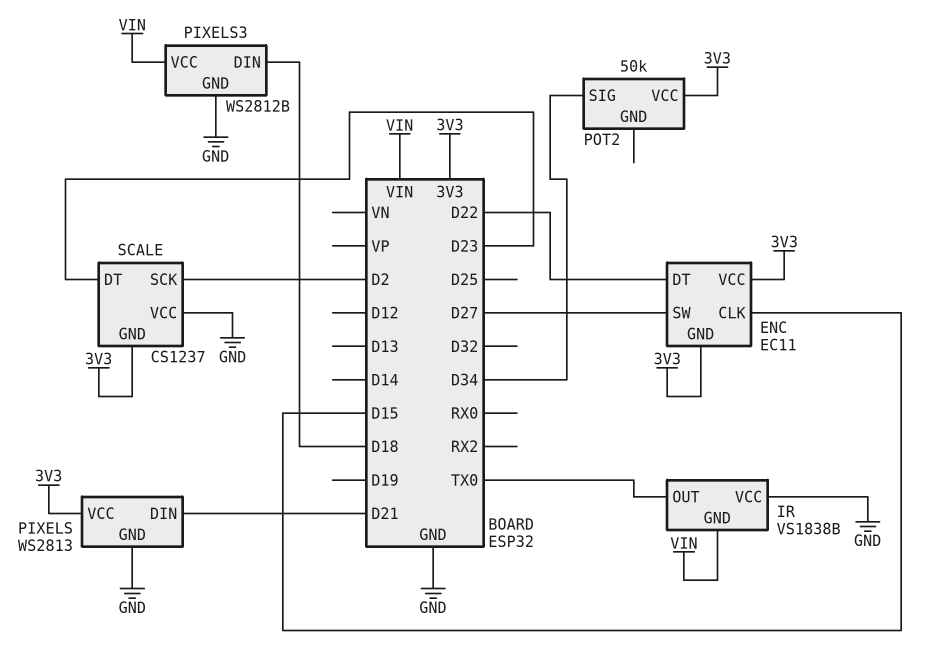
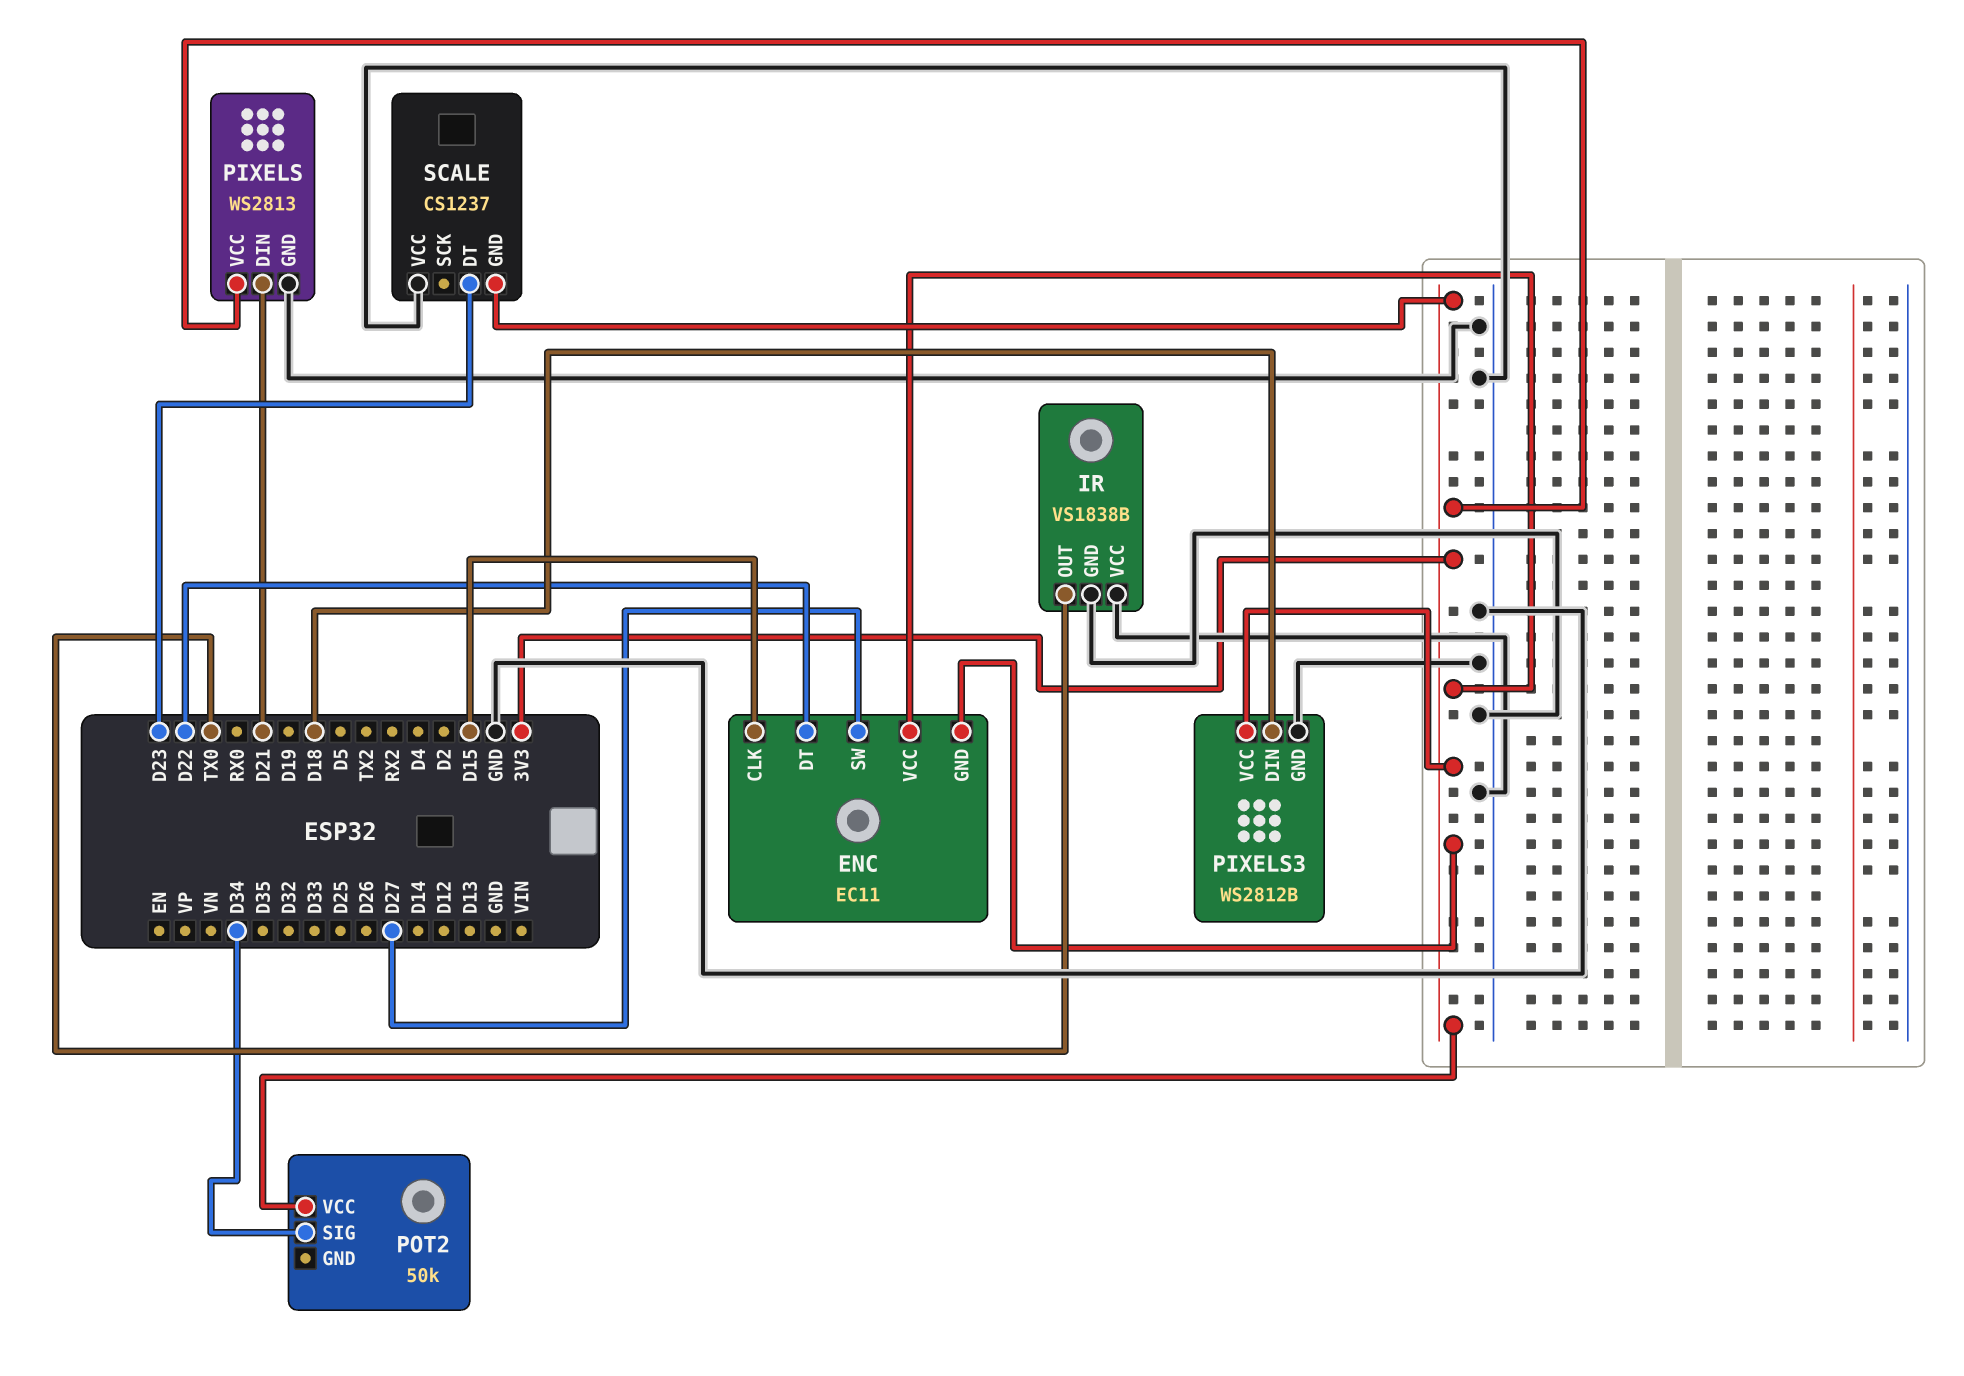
IR pin GND: VIN -> GND
PIXELS3 pin VCC: VIN -> 3V3
SCALE pin SCK: D2 -> none

